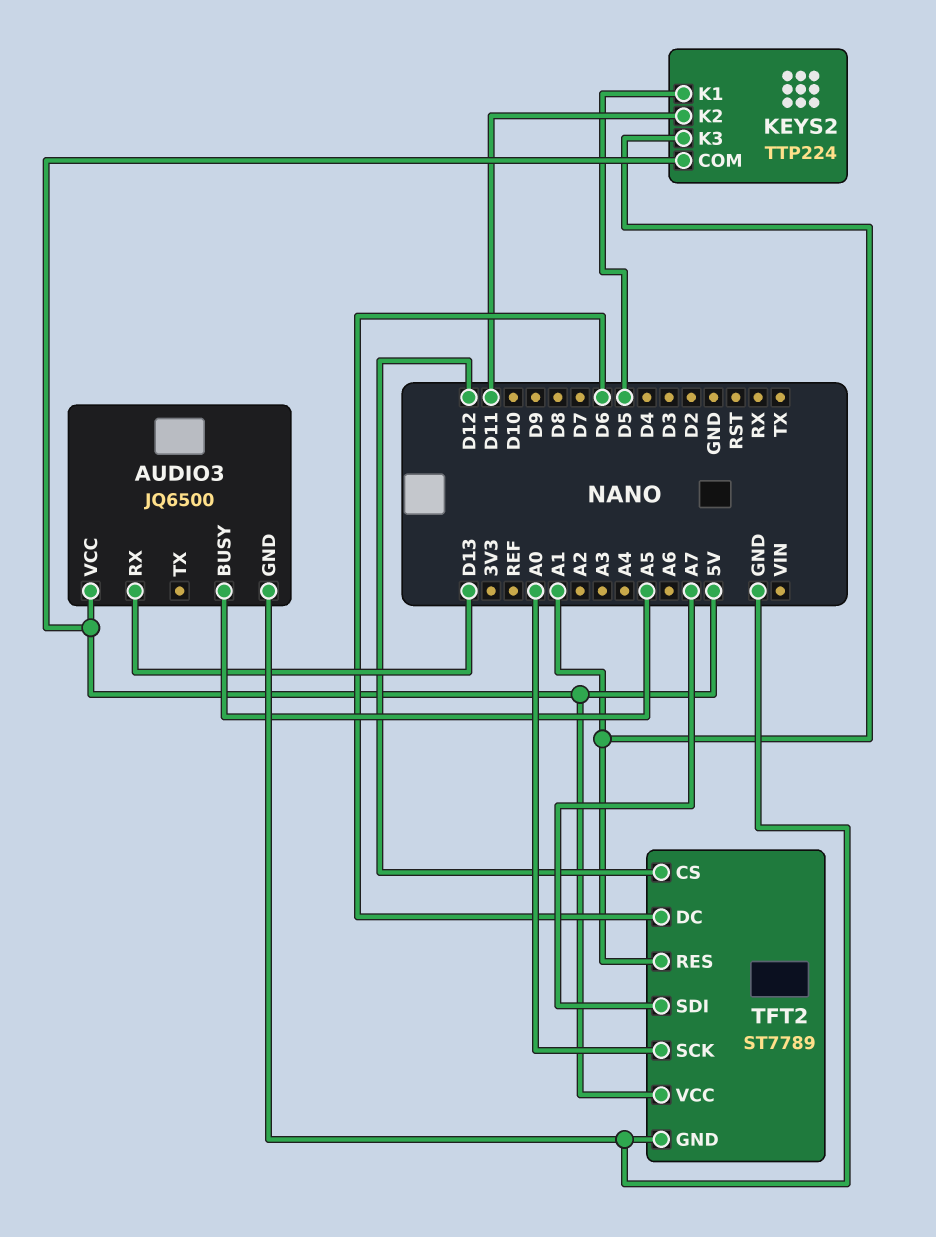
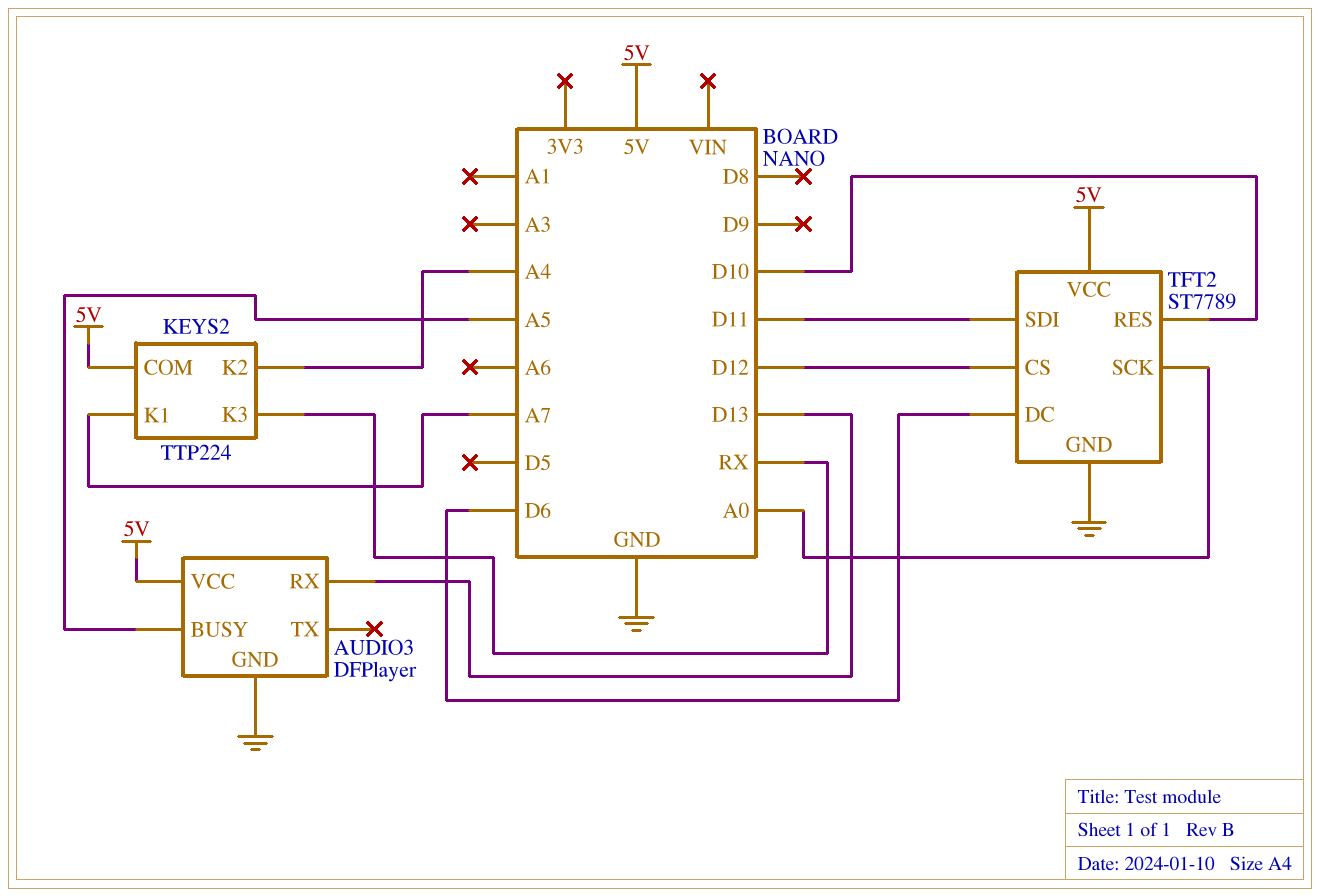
AUDIO3: JQ6500 -> DFPlayer
KEYS2 pin K1: D5 -> A7
KEYS2 pin K2: D11 -> A4
KEYS2 pin K3: A1 -> RX
TFT2 pin RES: A1 -> D10
TFT2 pin SDI: A7 -> D11

